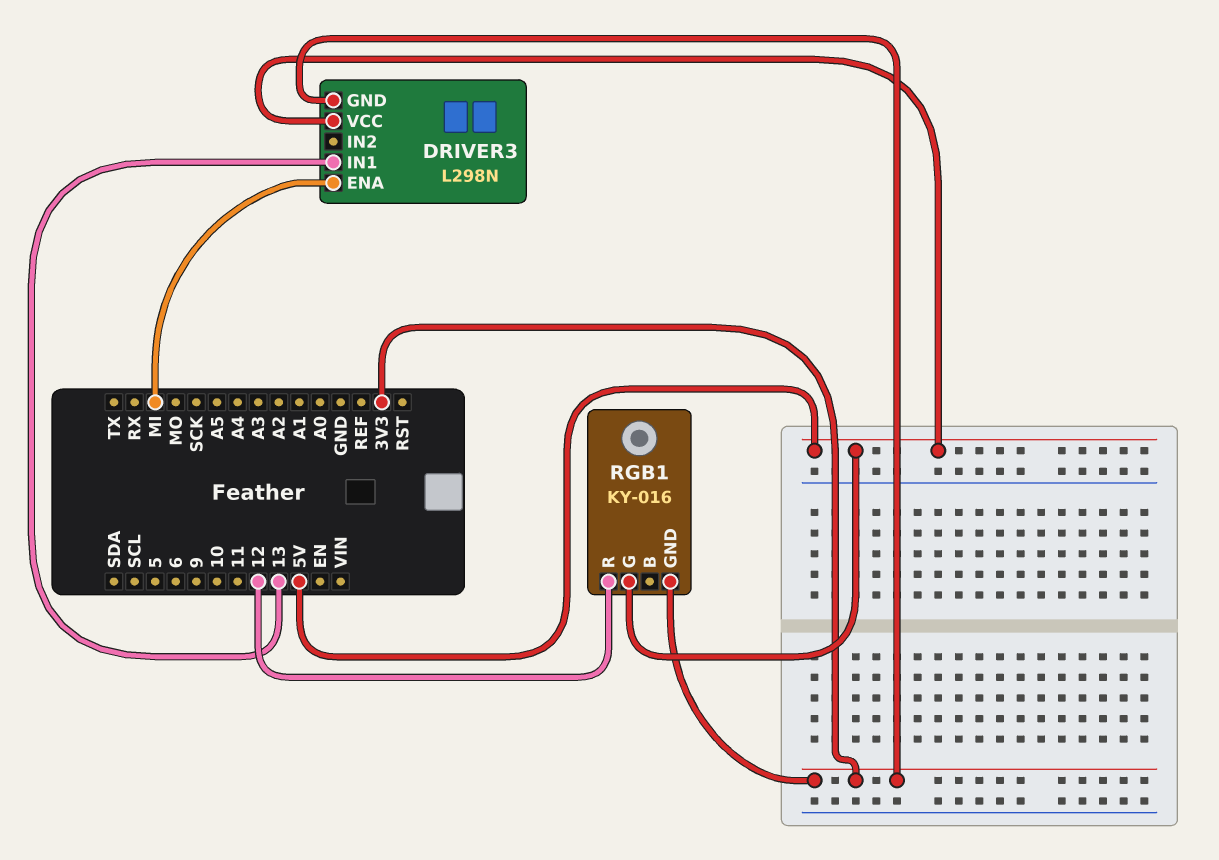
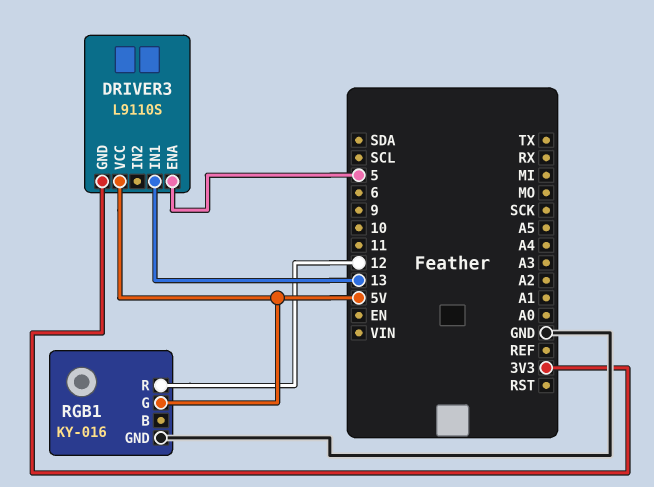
DRIVER3: L298N -> L9110S
DRIVER3 pin ENA: MI -> 5
RGB1 pin GND: 3V3 -> GND

